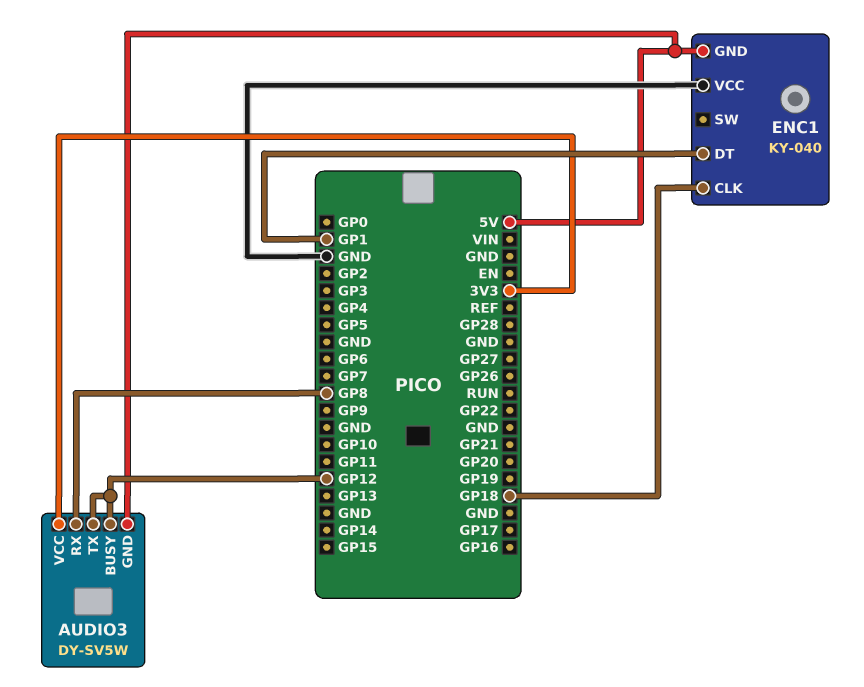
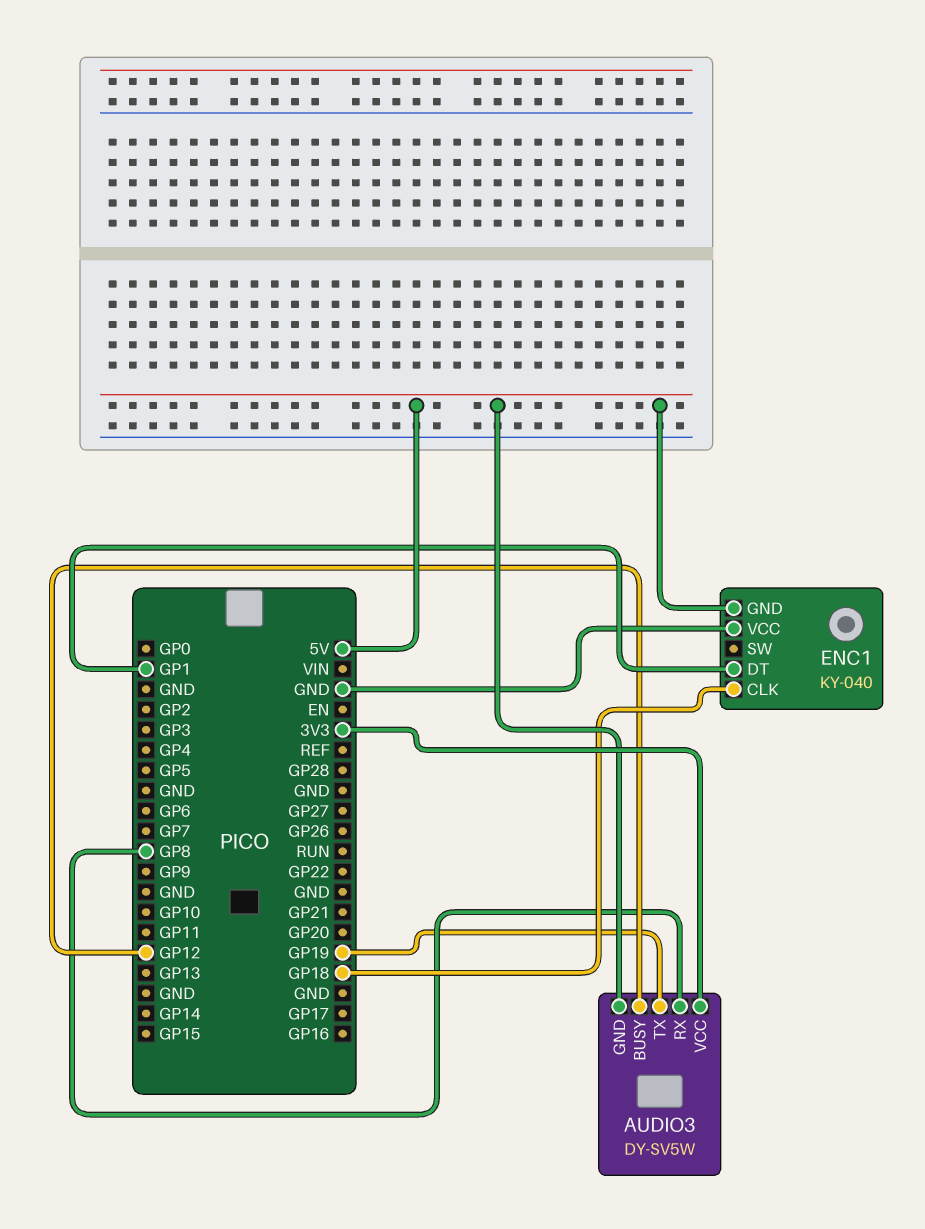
AUDIO3 pin TX: GP12 -> GP19

